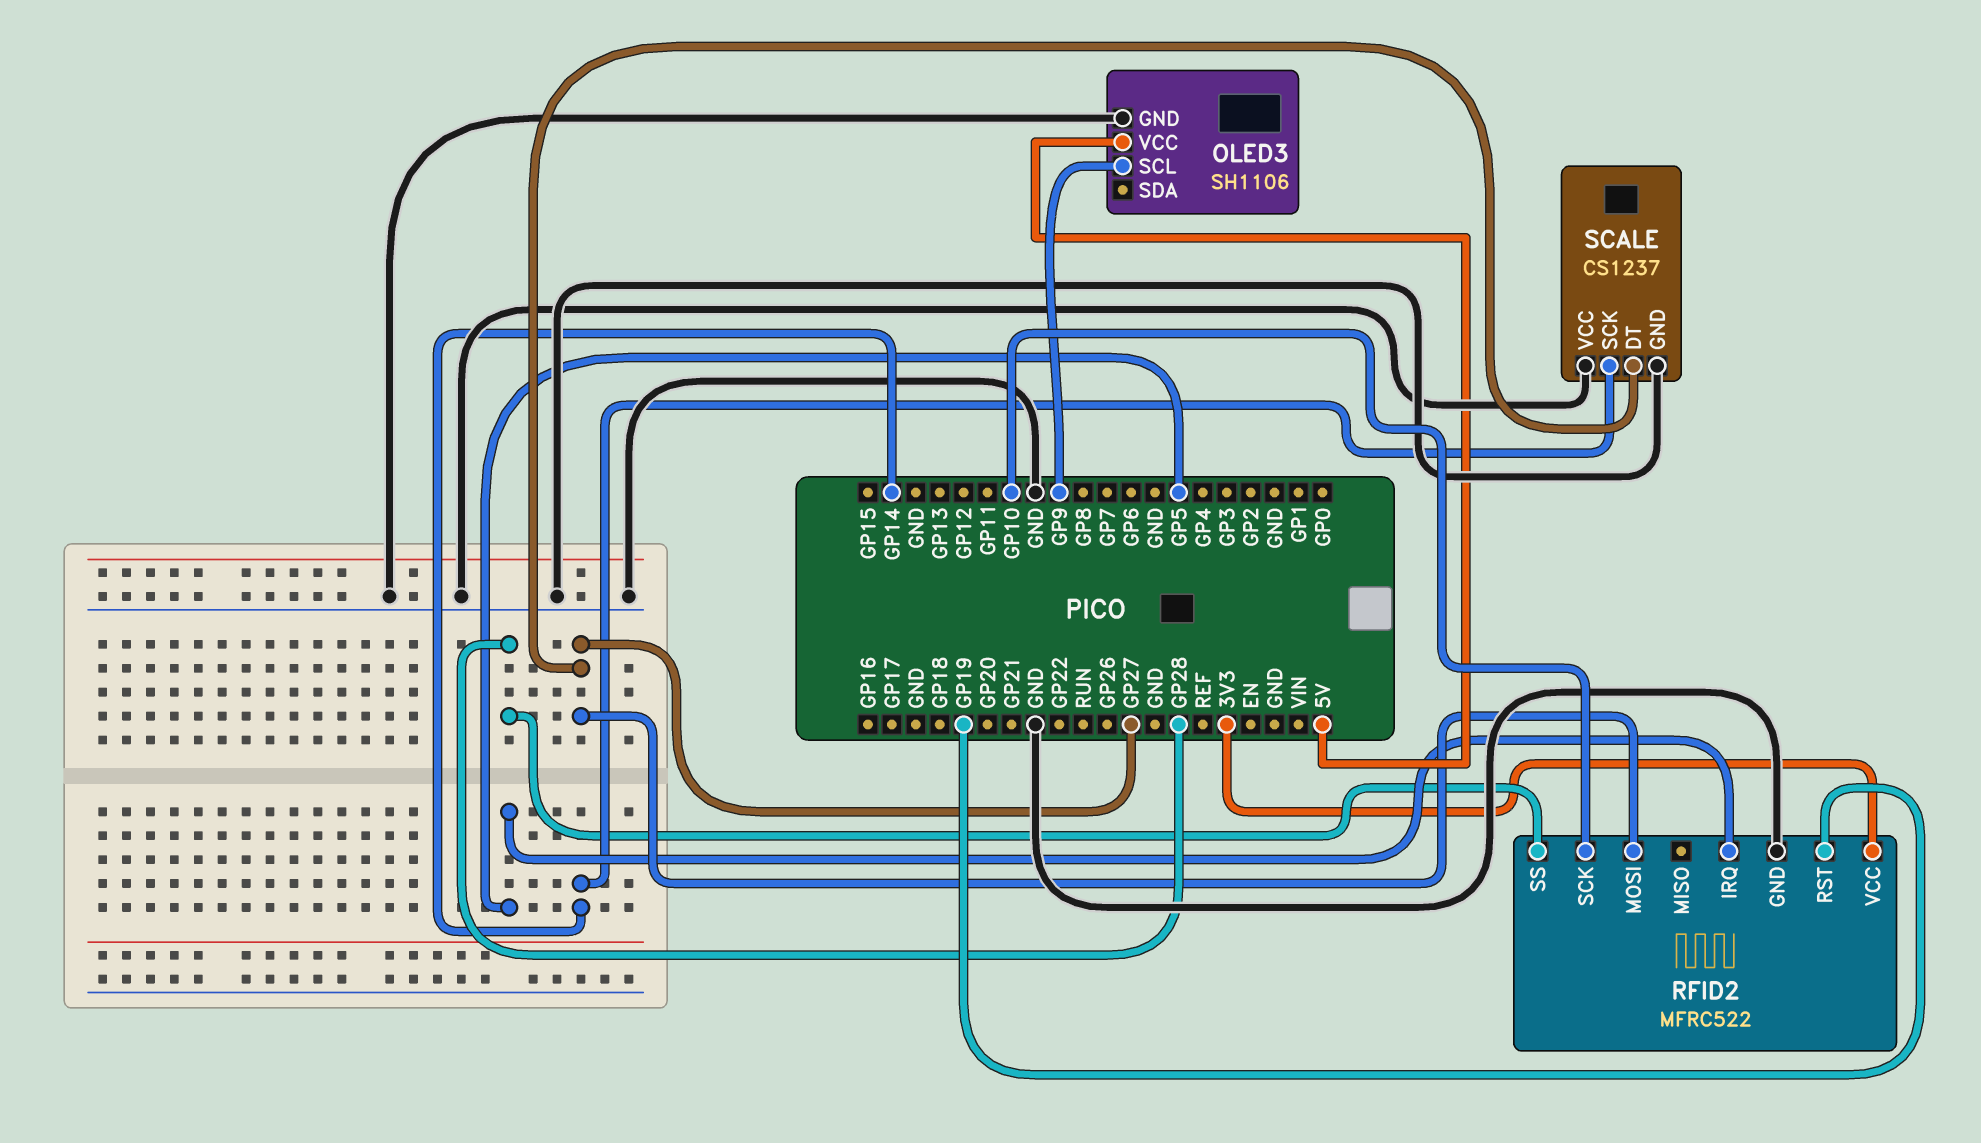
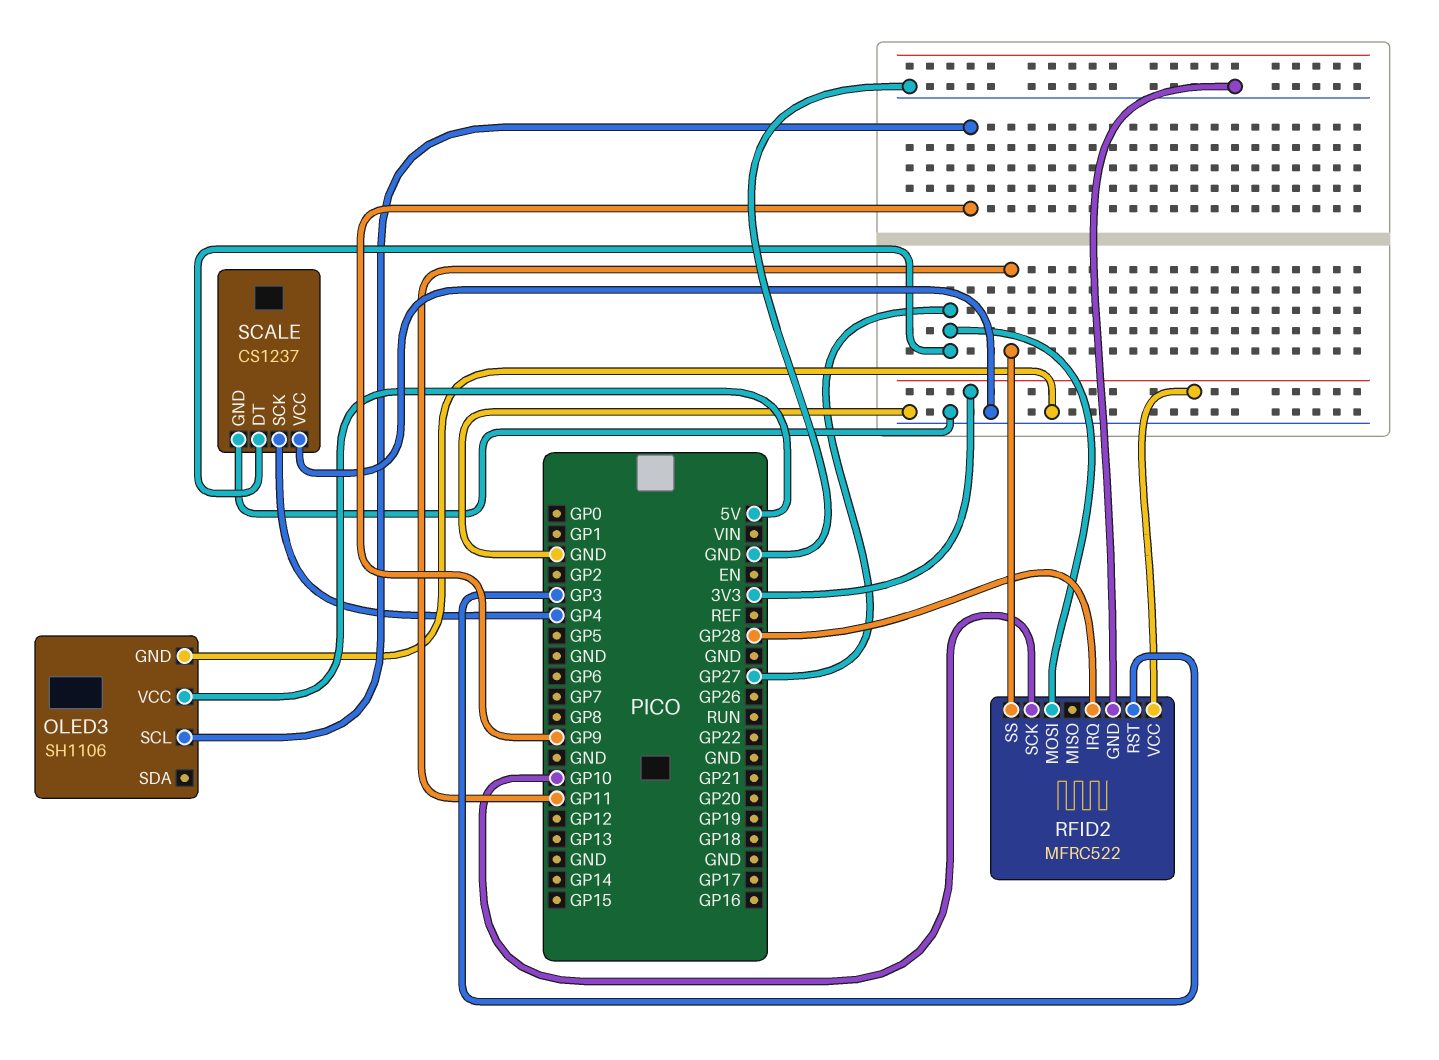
RFID2 pin IRQ: GP5 -> GP28
RFID2 pin RST: GP19 -> GP3
RFID2 pin SS: GP28 -> GP11
SCALE pin SCK: GP14 -> GP4

